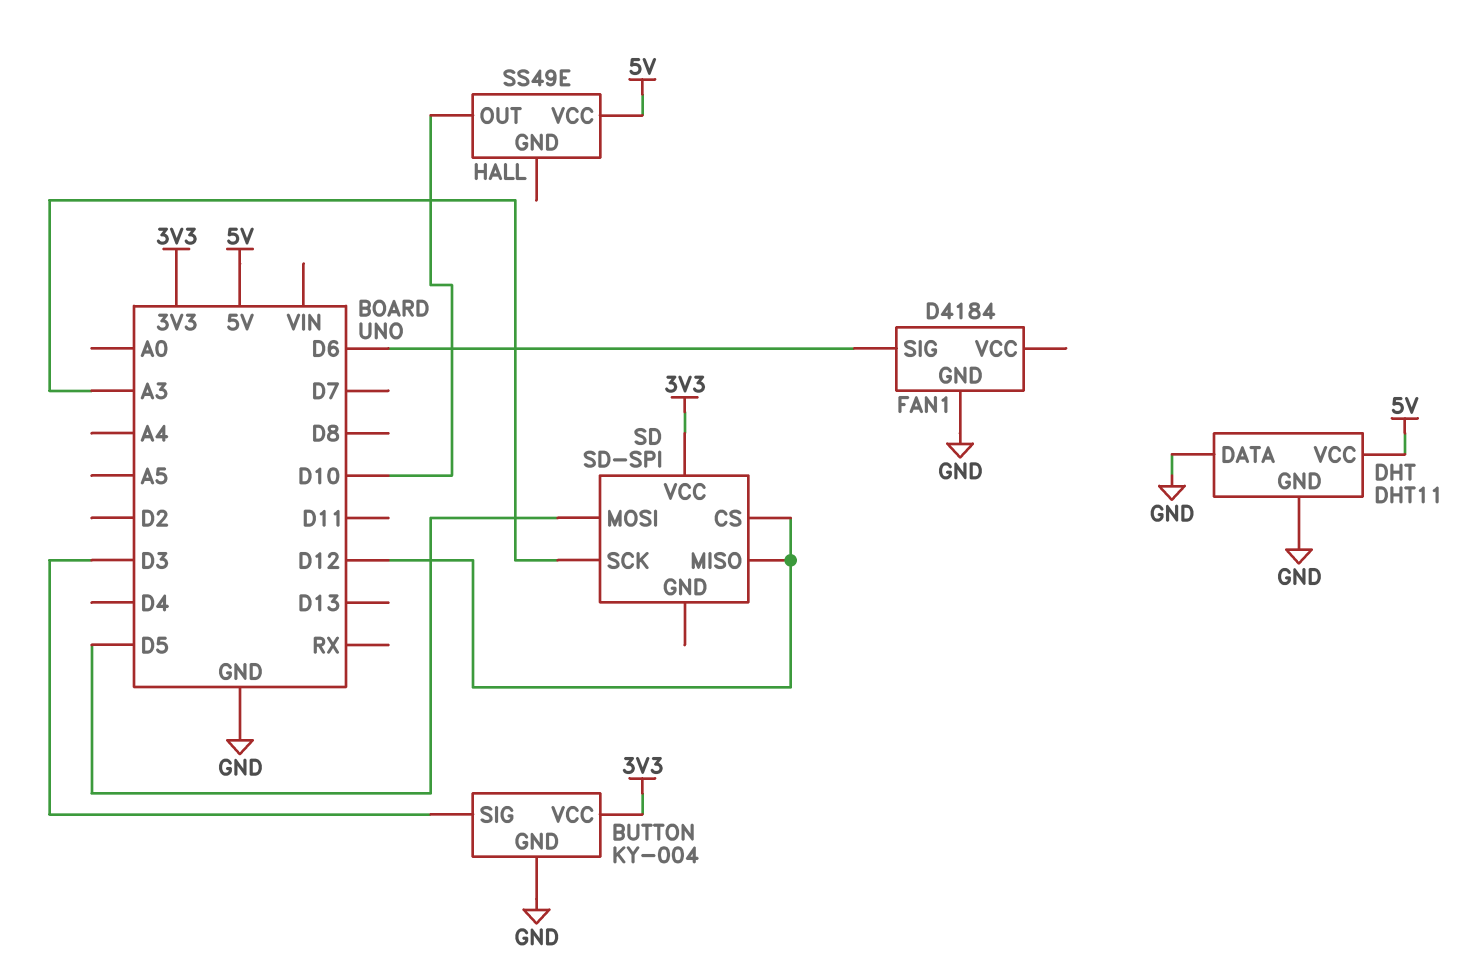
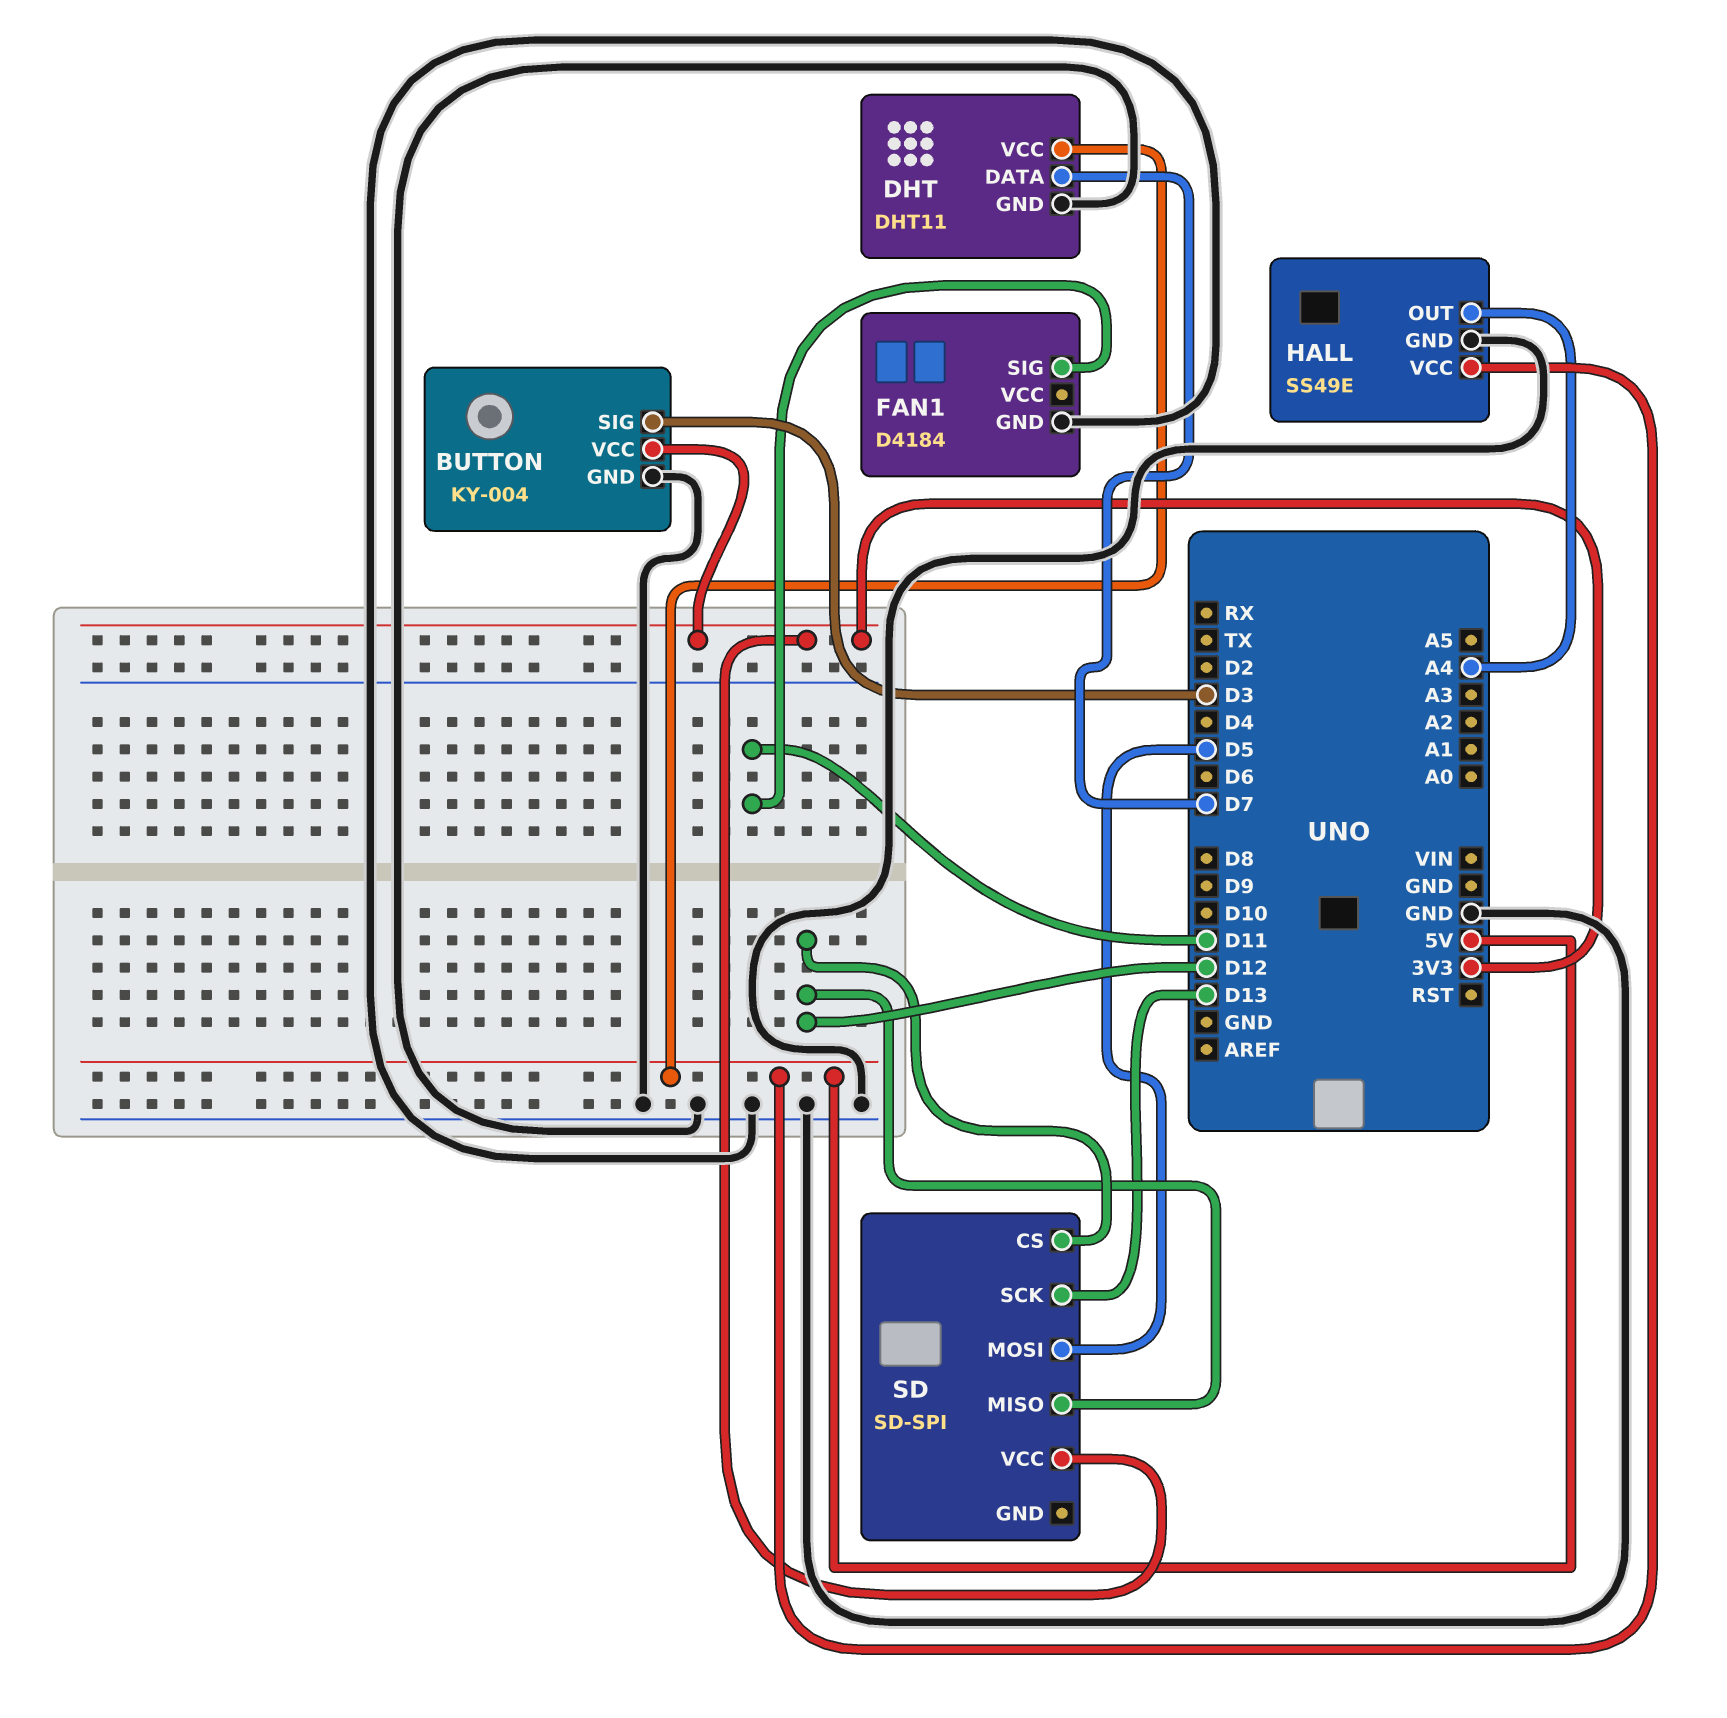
DHT pin DATA: GND -> D7
FAN1 pin SIG: D6 -> D11
HALL pin GND: none -> GND
HALL pin OUT: D10 -> A4
SD pin SCK: A3 -> D13

